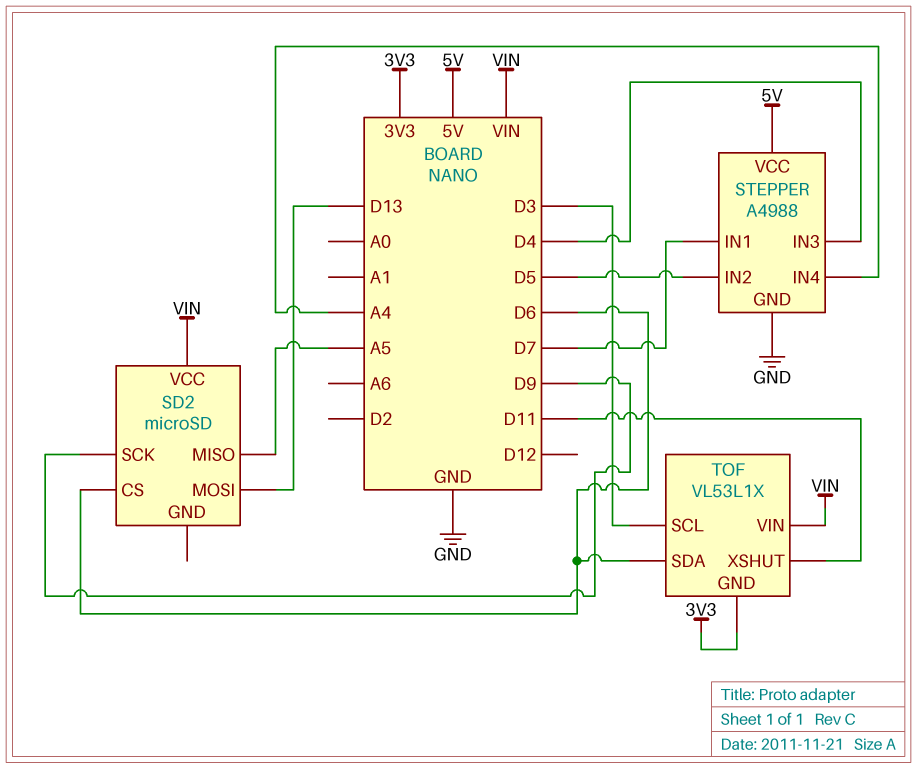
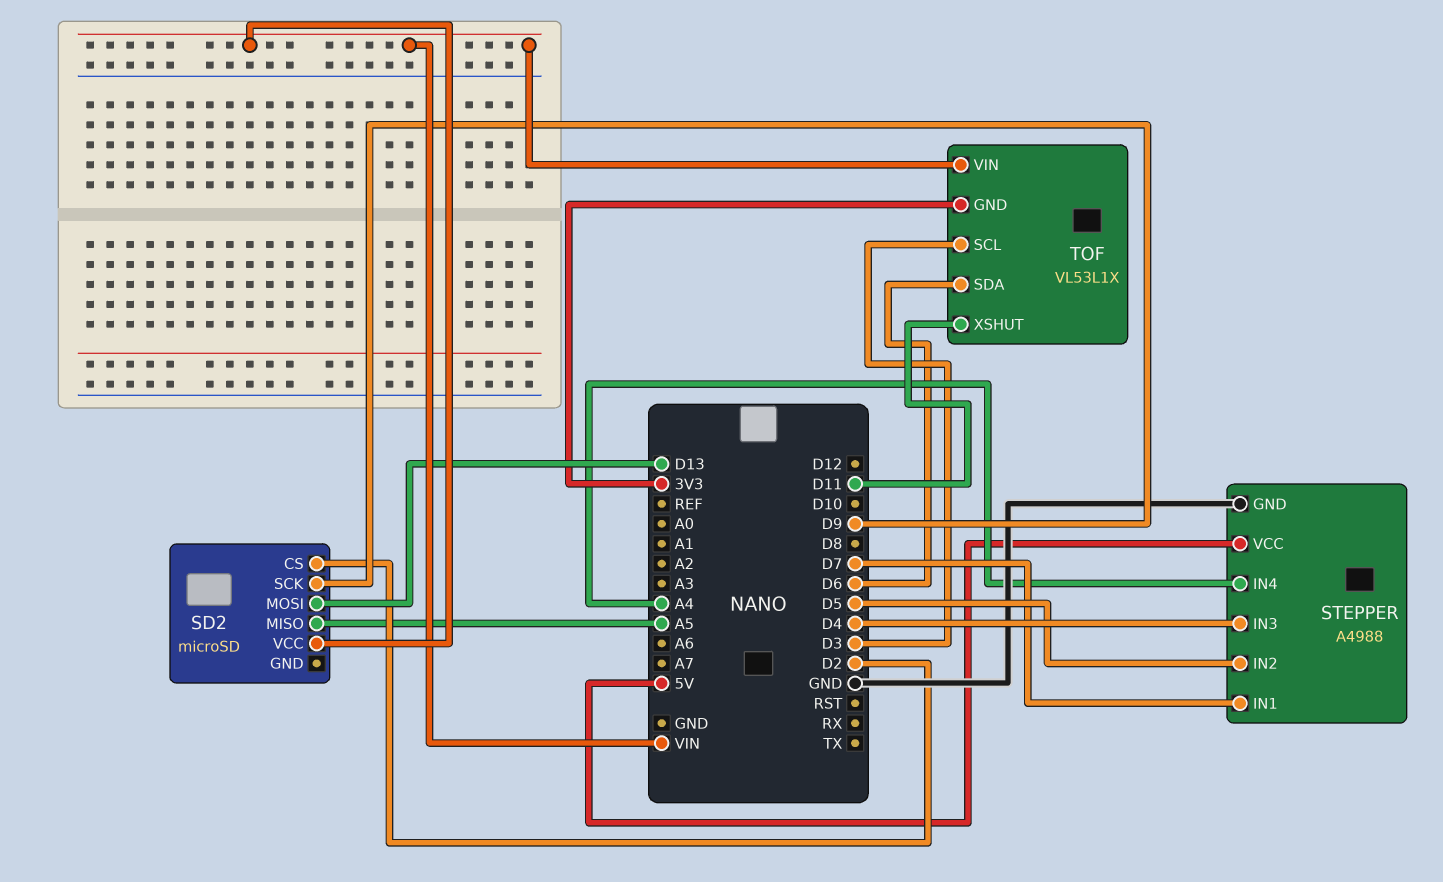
SD2 pin CS: D6 -> D2

